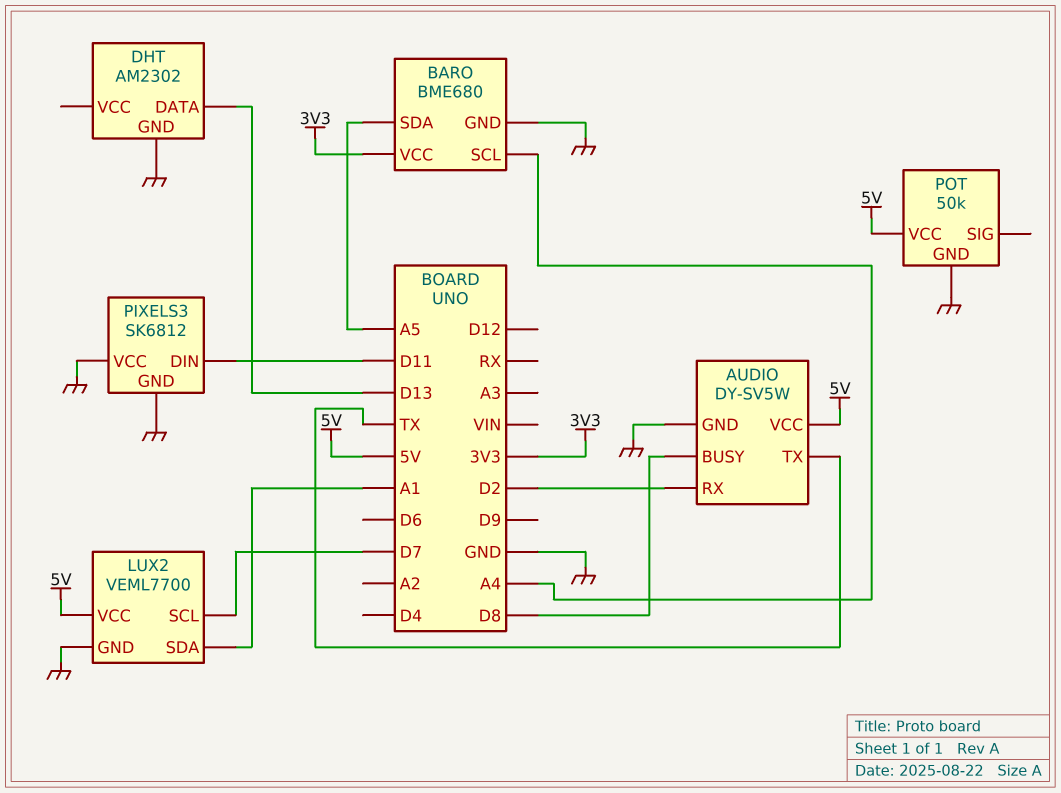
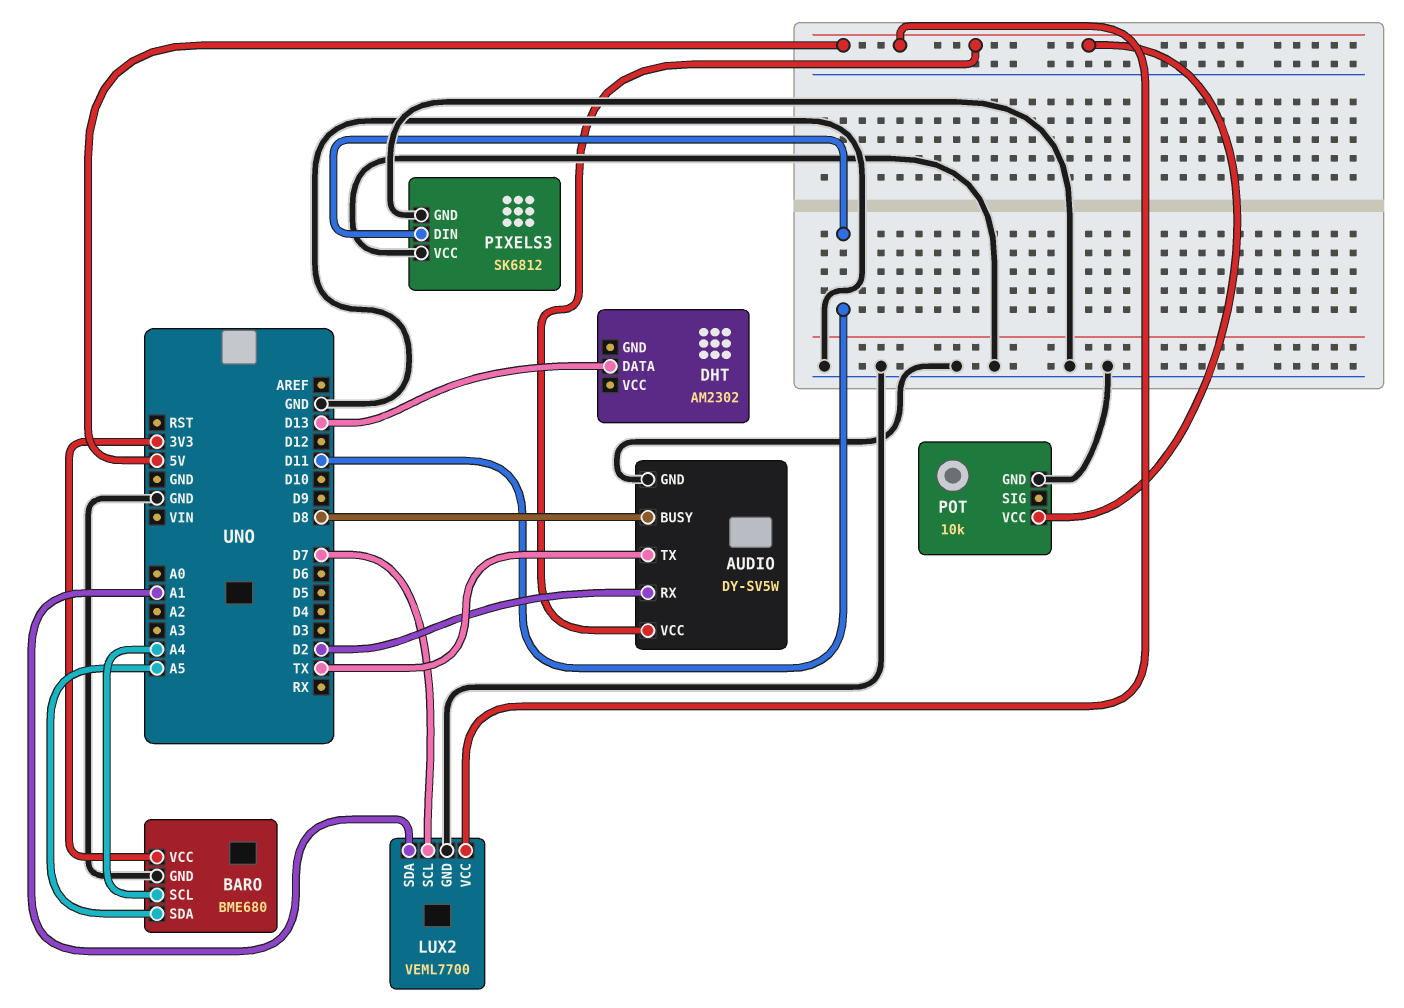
DHT pin GND: GND -> none
POT: 50k -> 10k

